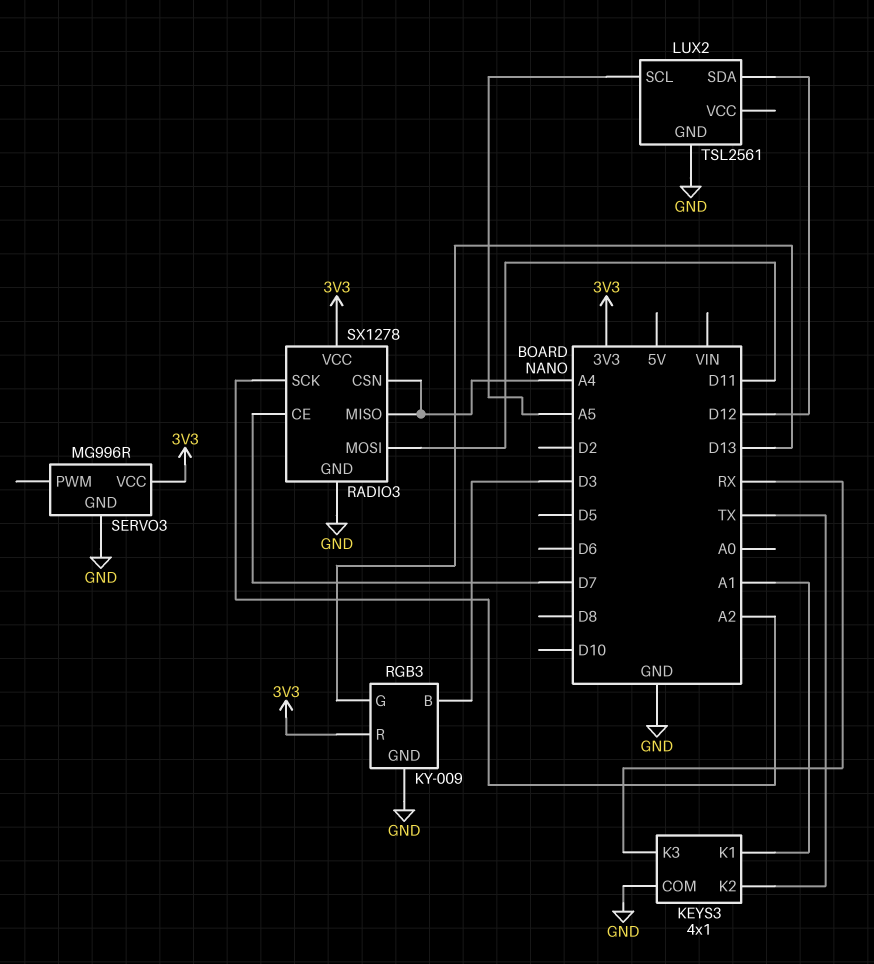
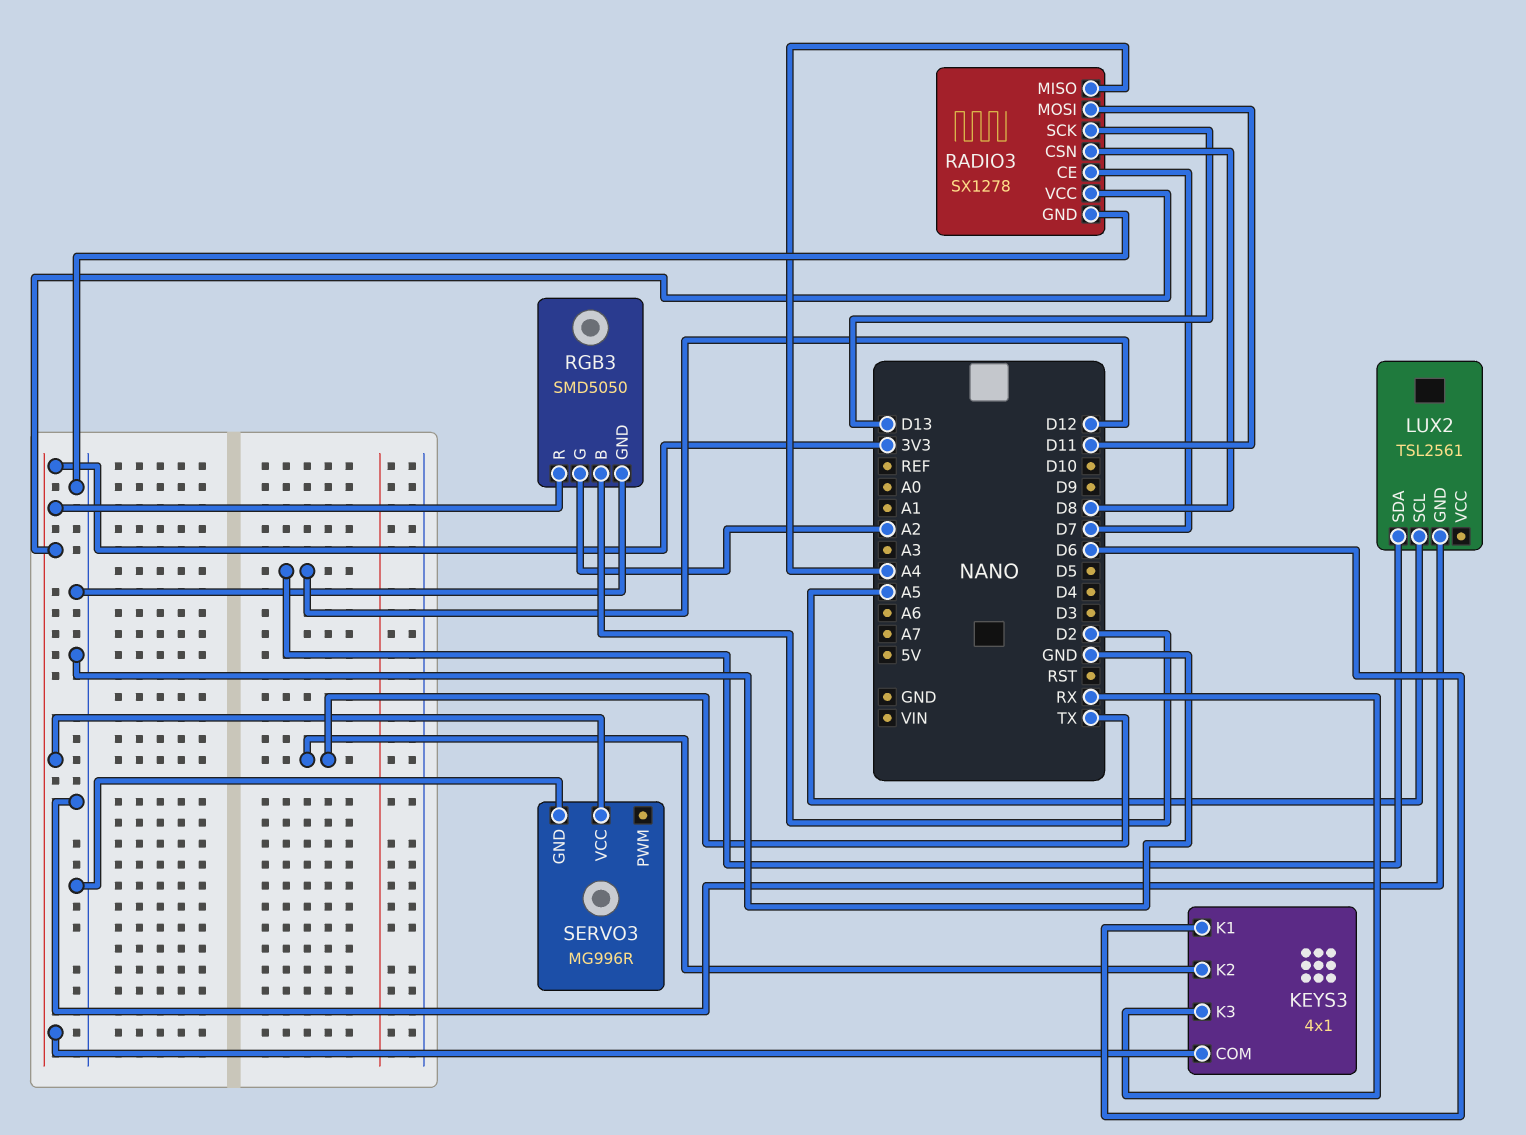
KEYS3 pin COM: GND -> 3V3
KEYS3 pin K1: A1 -> D6
RADIO3 pin CSN: A4 -> D8
RADIO3 pin SCK: A2 -> D13
RGB3: KY-009 -> SMD5050
RGB3 pin B: D3 -> D2
RGB3 pin G: D13 -> A2

